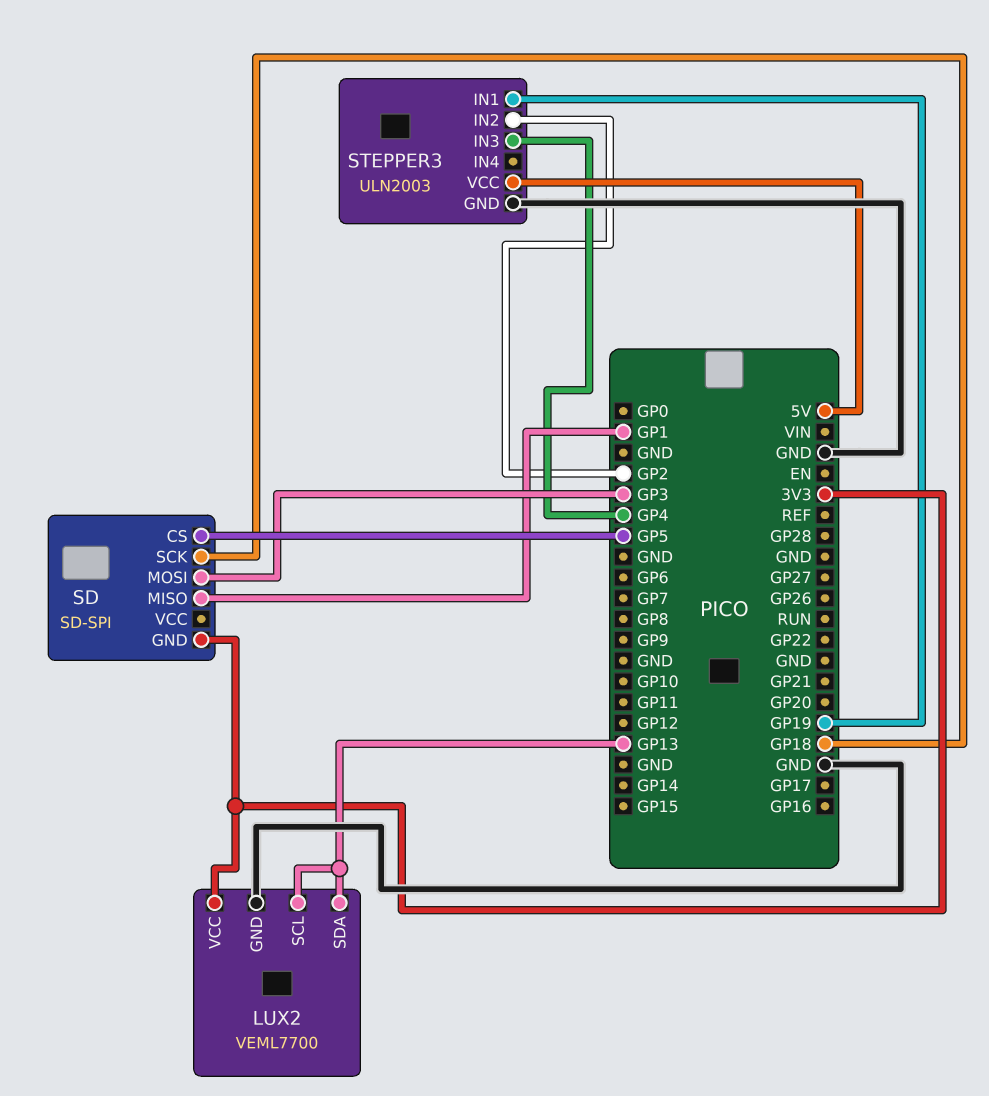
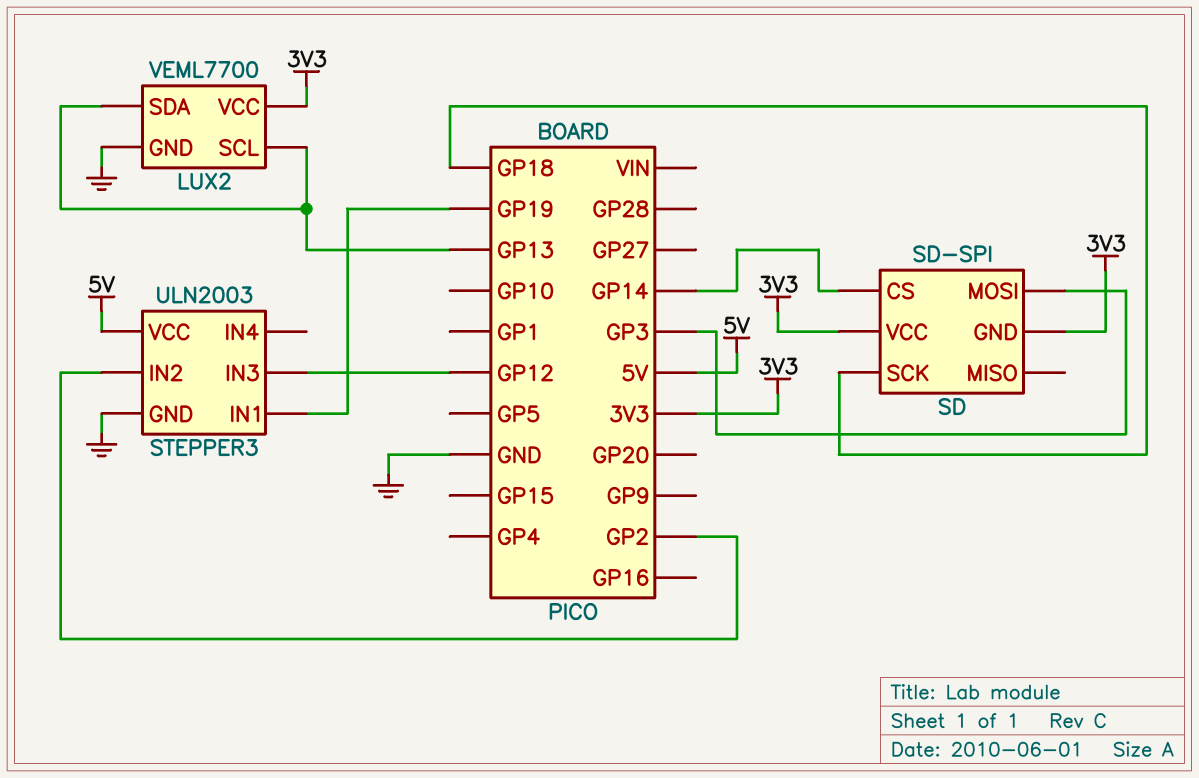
SD pin CS: GP5 -> GP14
SD pin MISO: GP1 -> none
SD pin VCC: none -> 3V3
STEPPER3 pin IN3: GP4 -> GP12

